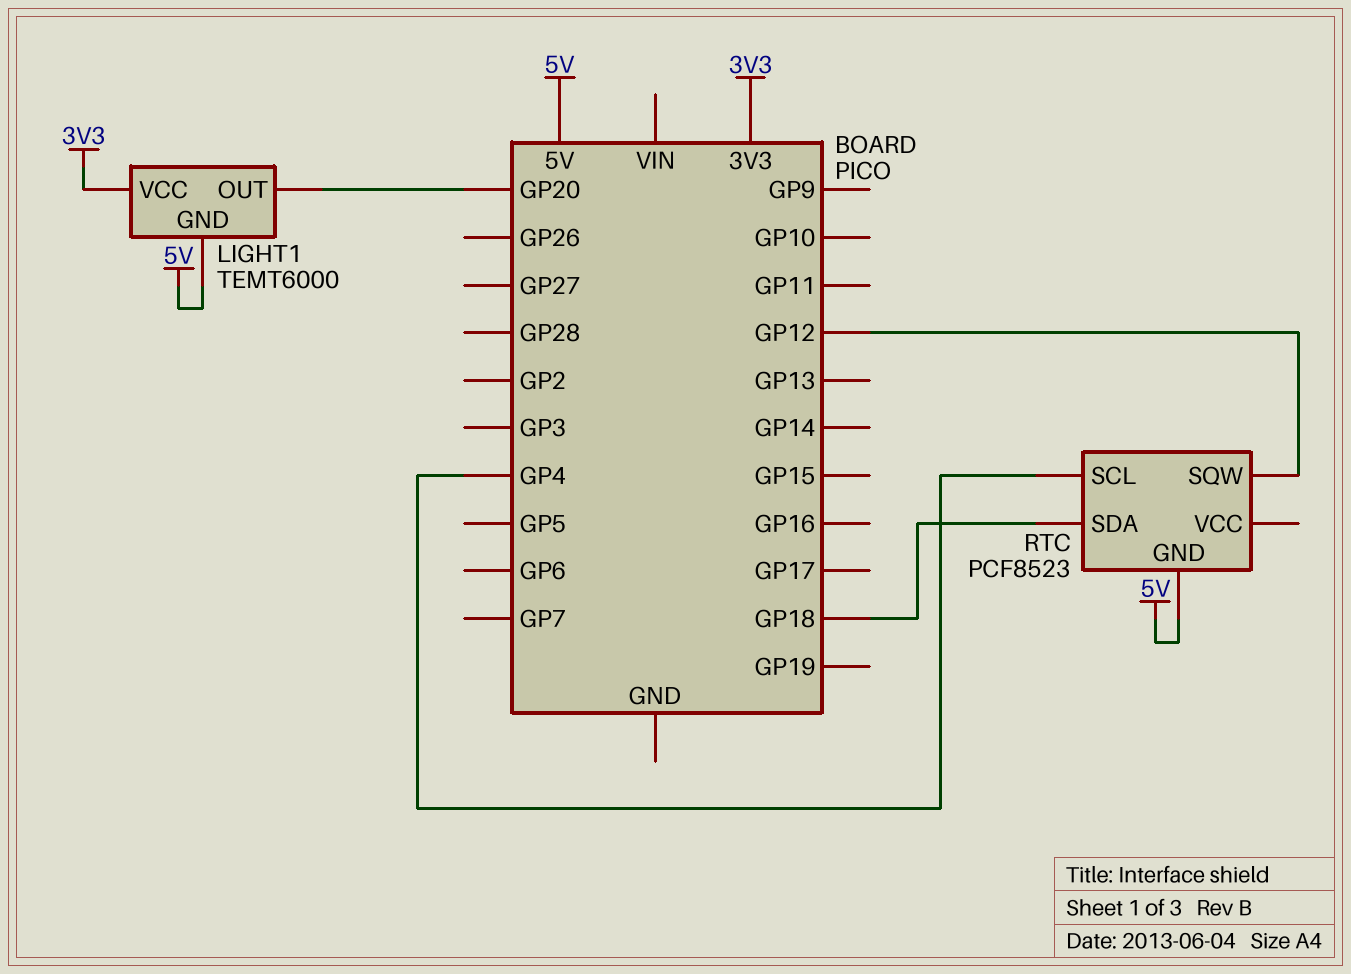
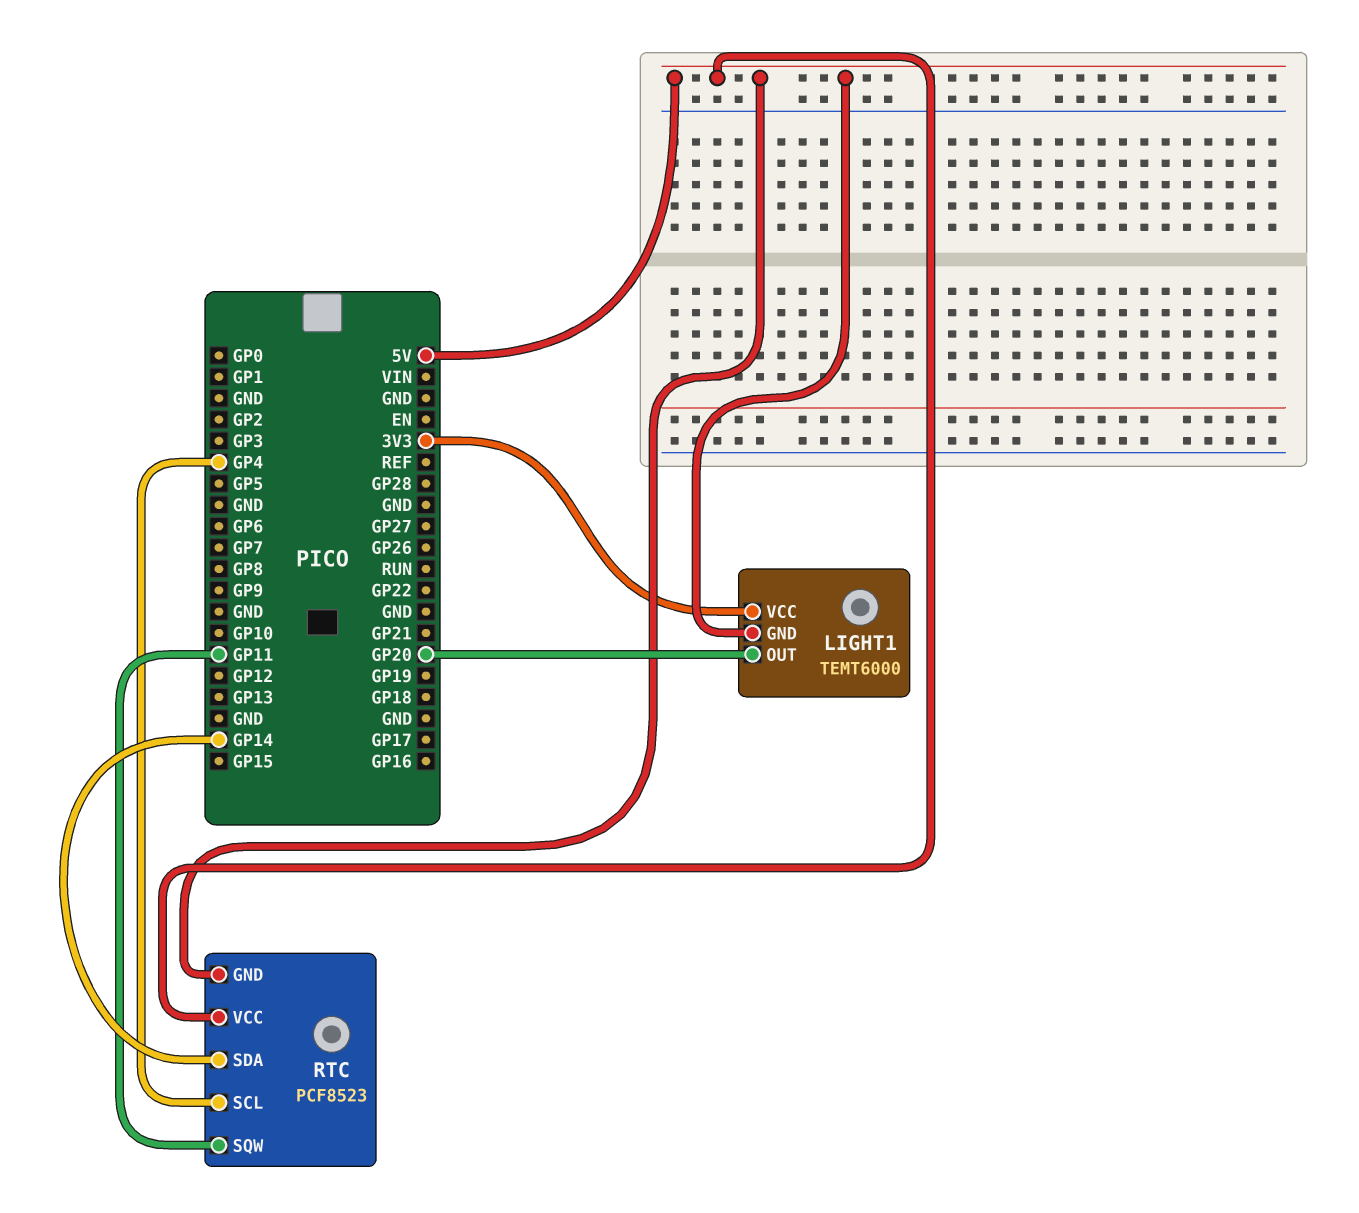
RTC pin SDA: GP18 -> GP14
RTC pin SQW: GP12 -> GP11
RTC pin VCC: none -> 5V

